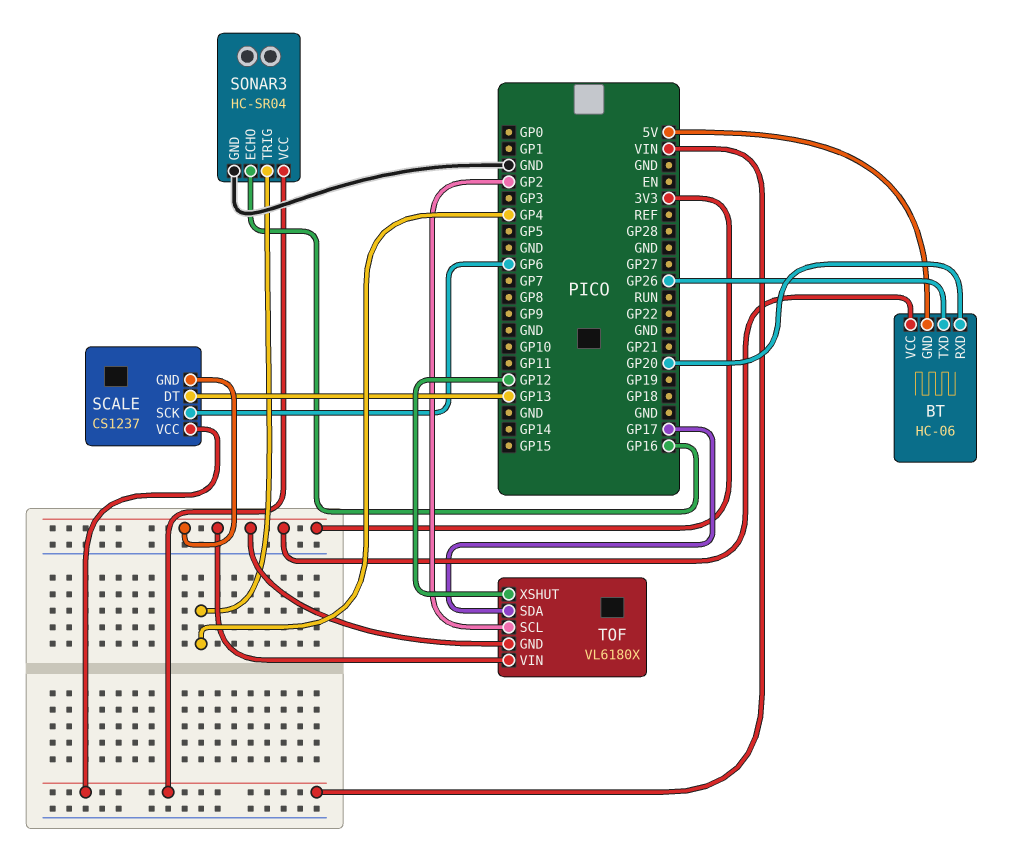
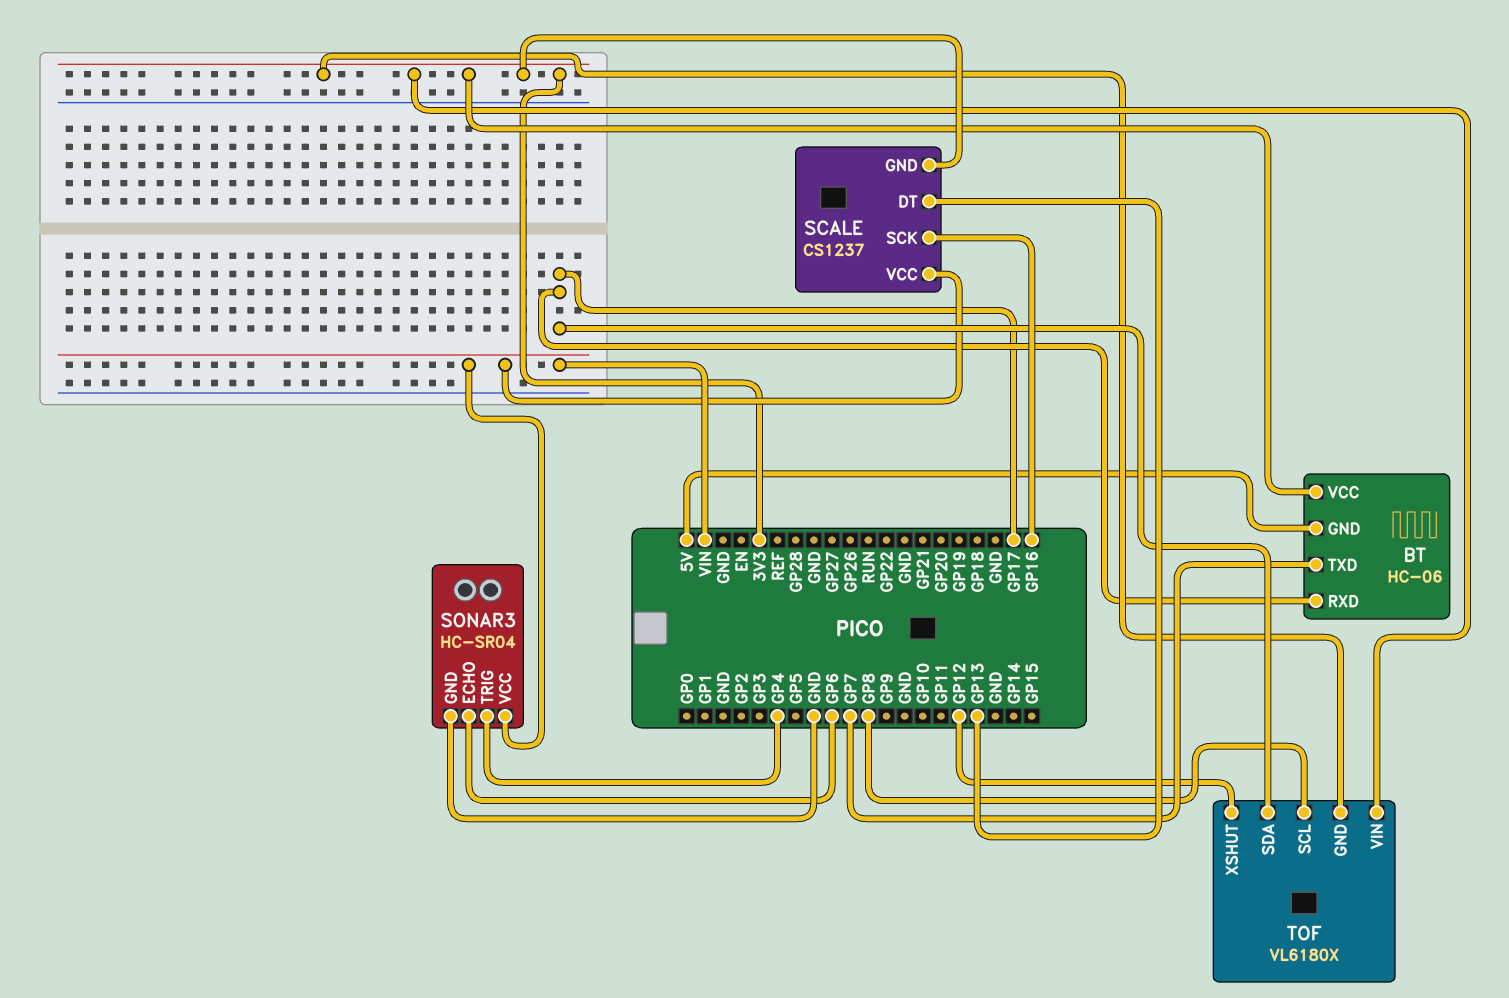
BT pin RXD: GP20 -> GP17
BT pin TXD: GP26 -> GP7
SCALE pin SCK: GP6 -> GP16
SONAR3 pin ECHO: GP16 -> GP6
TOF pin SCL: GP2 -> GP8

